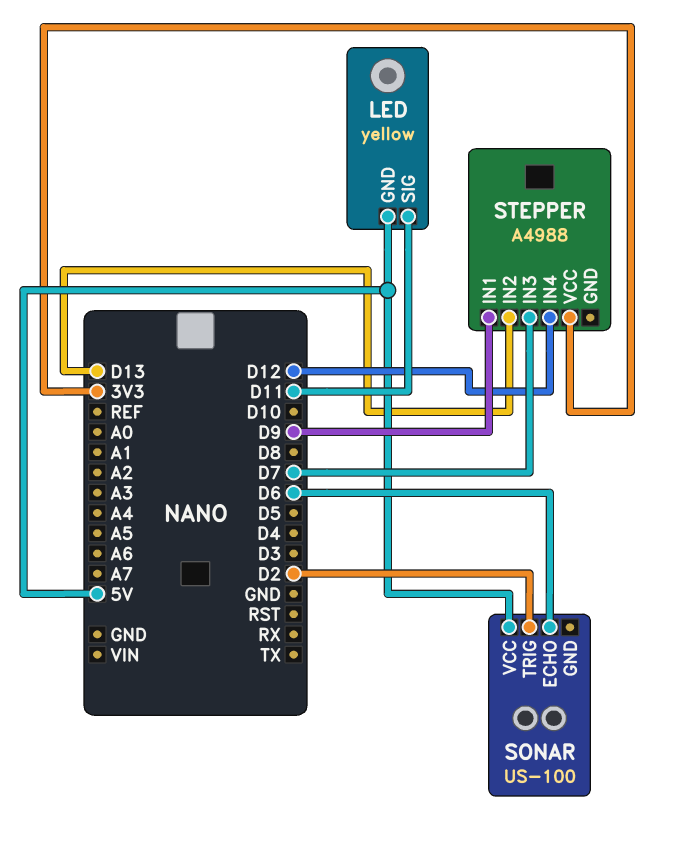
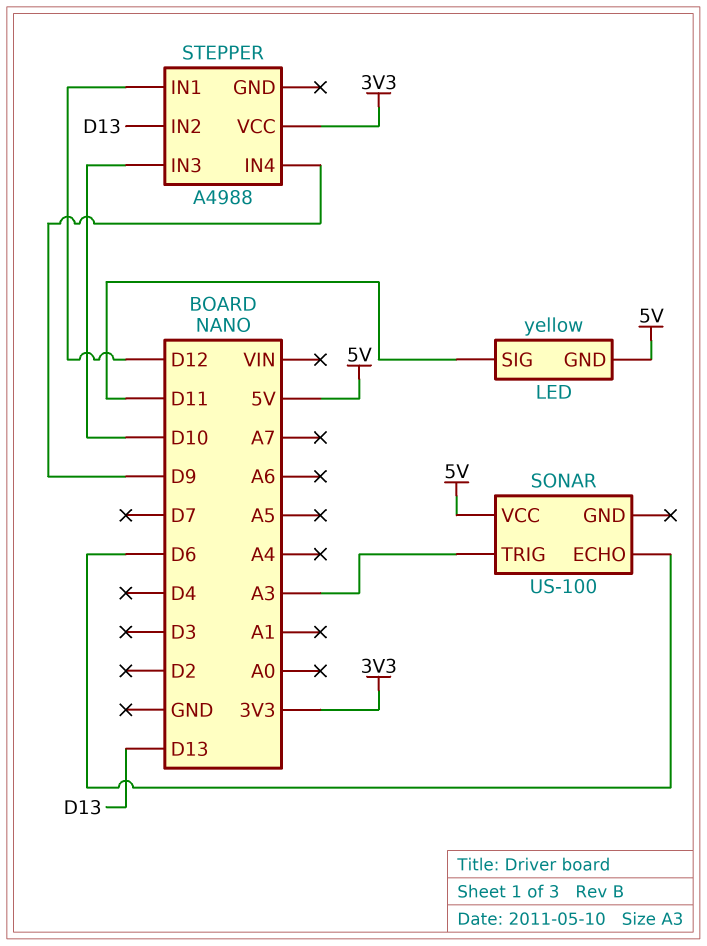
SONAR pin TRIG: D2 -> A3
STEPPER pin IN1: D9 -> D12
STEPPER pin IN3: D7 -> D10
STEPPER pin IN4: D12 -> D9

